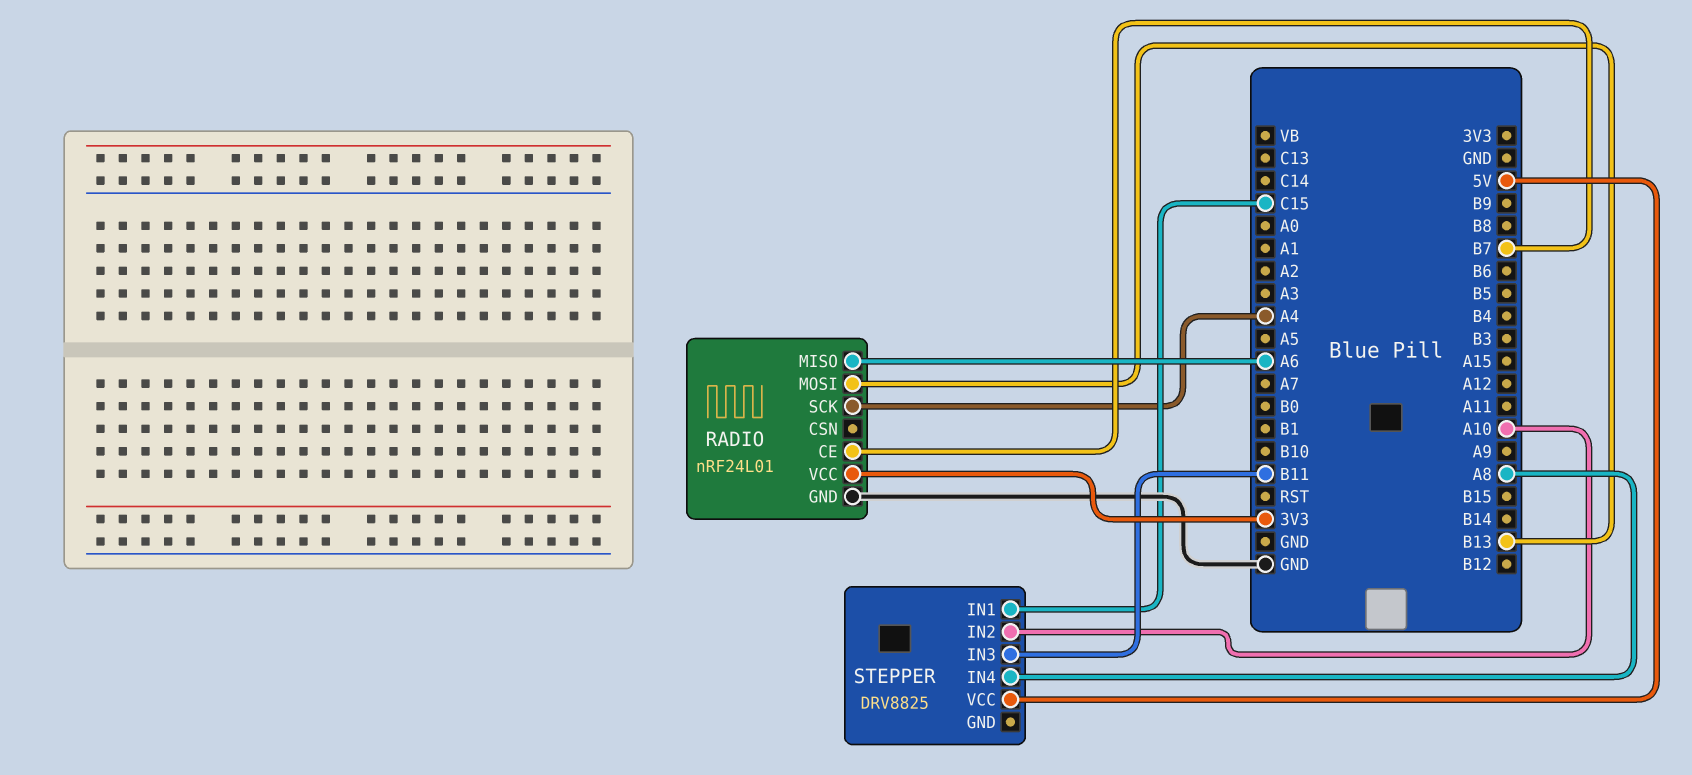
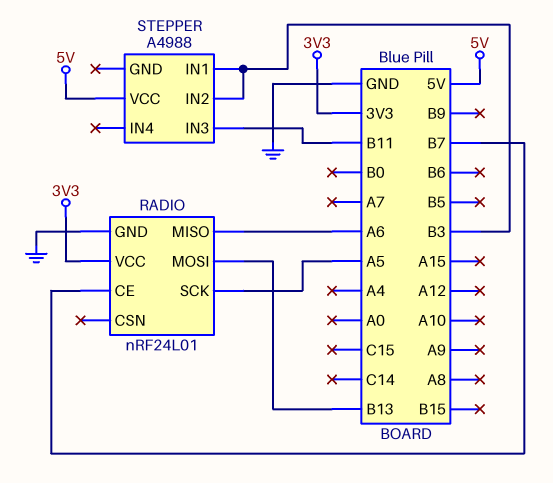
RADIO pin SCK: A4 -> A5
STEPPER: DRV8825 -> A4988
STEPPER pin IN1: C15 -> B3
STEPPER pin IN2: A10 -> B3
STEPPER pin IN4: A8 -> none

